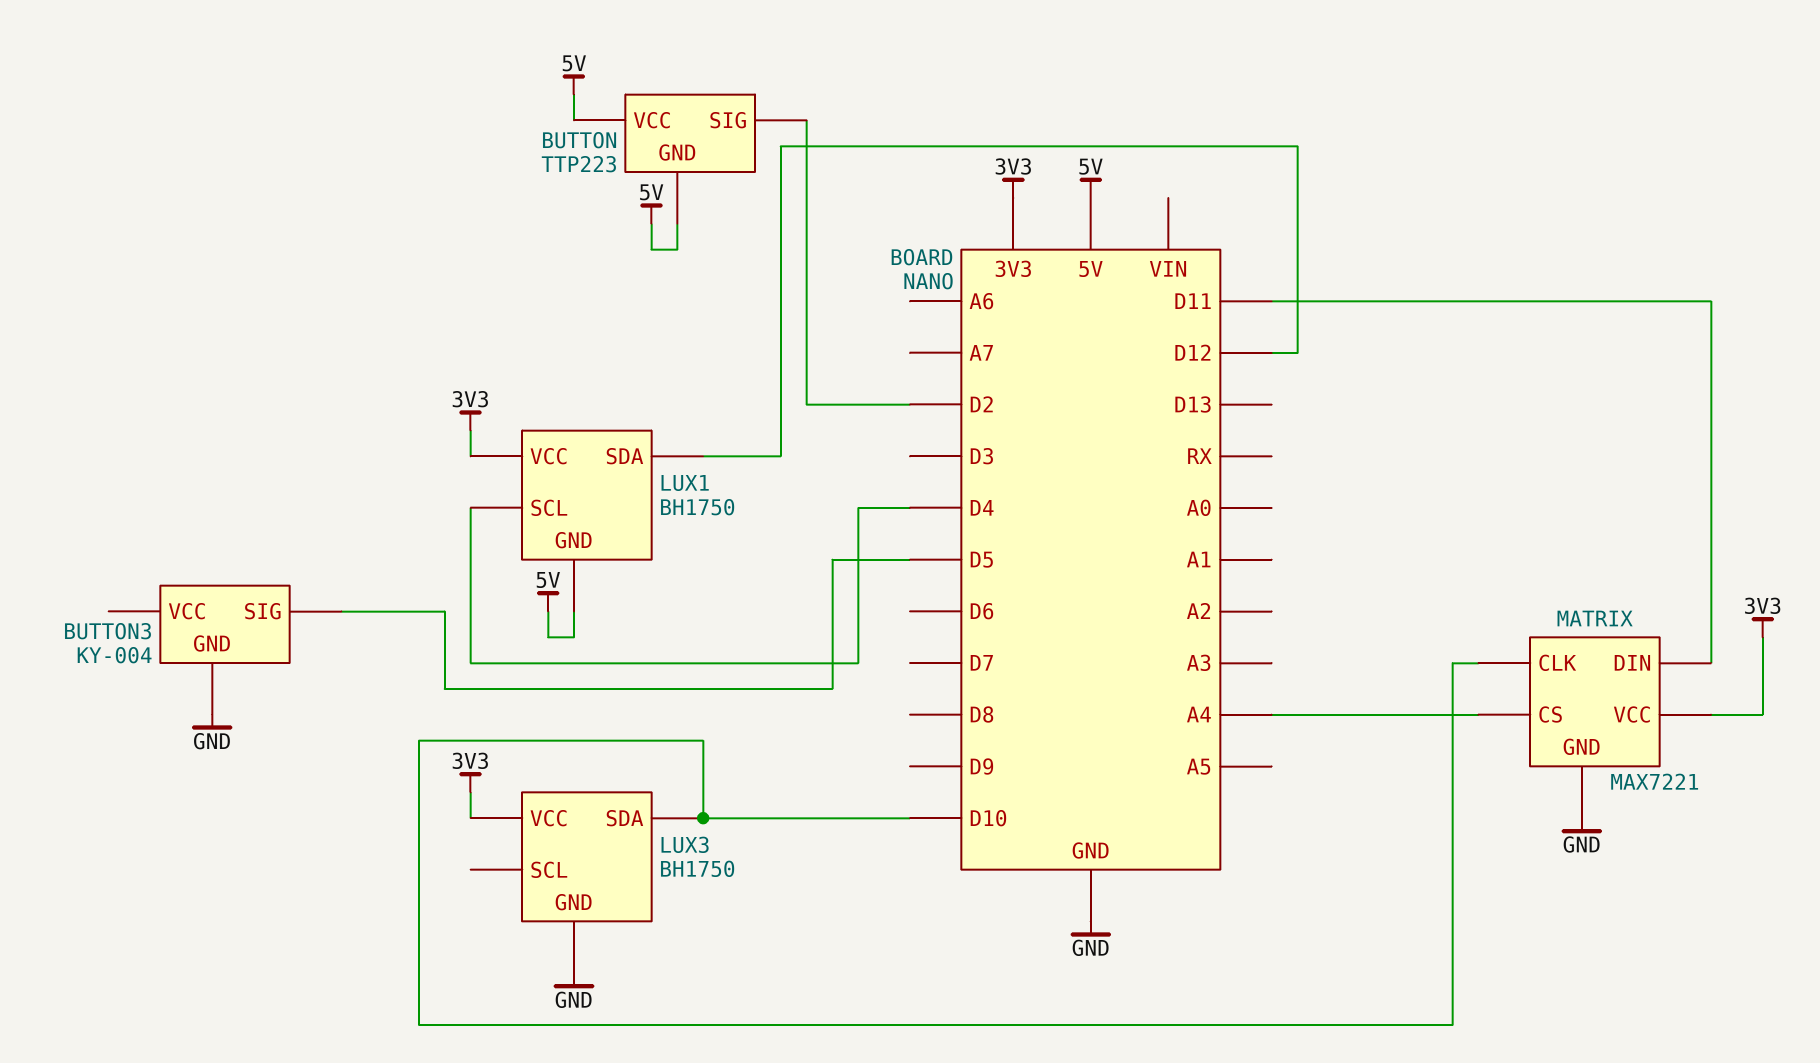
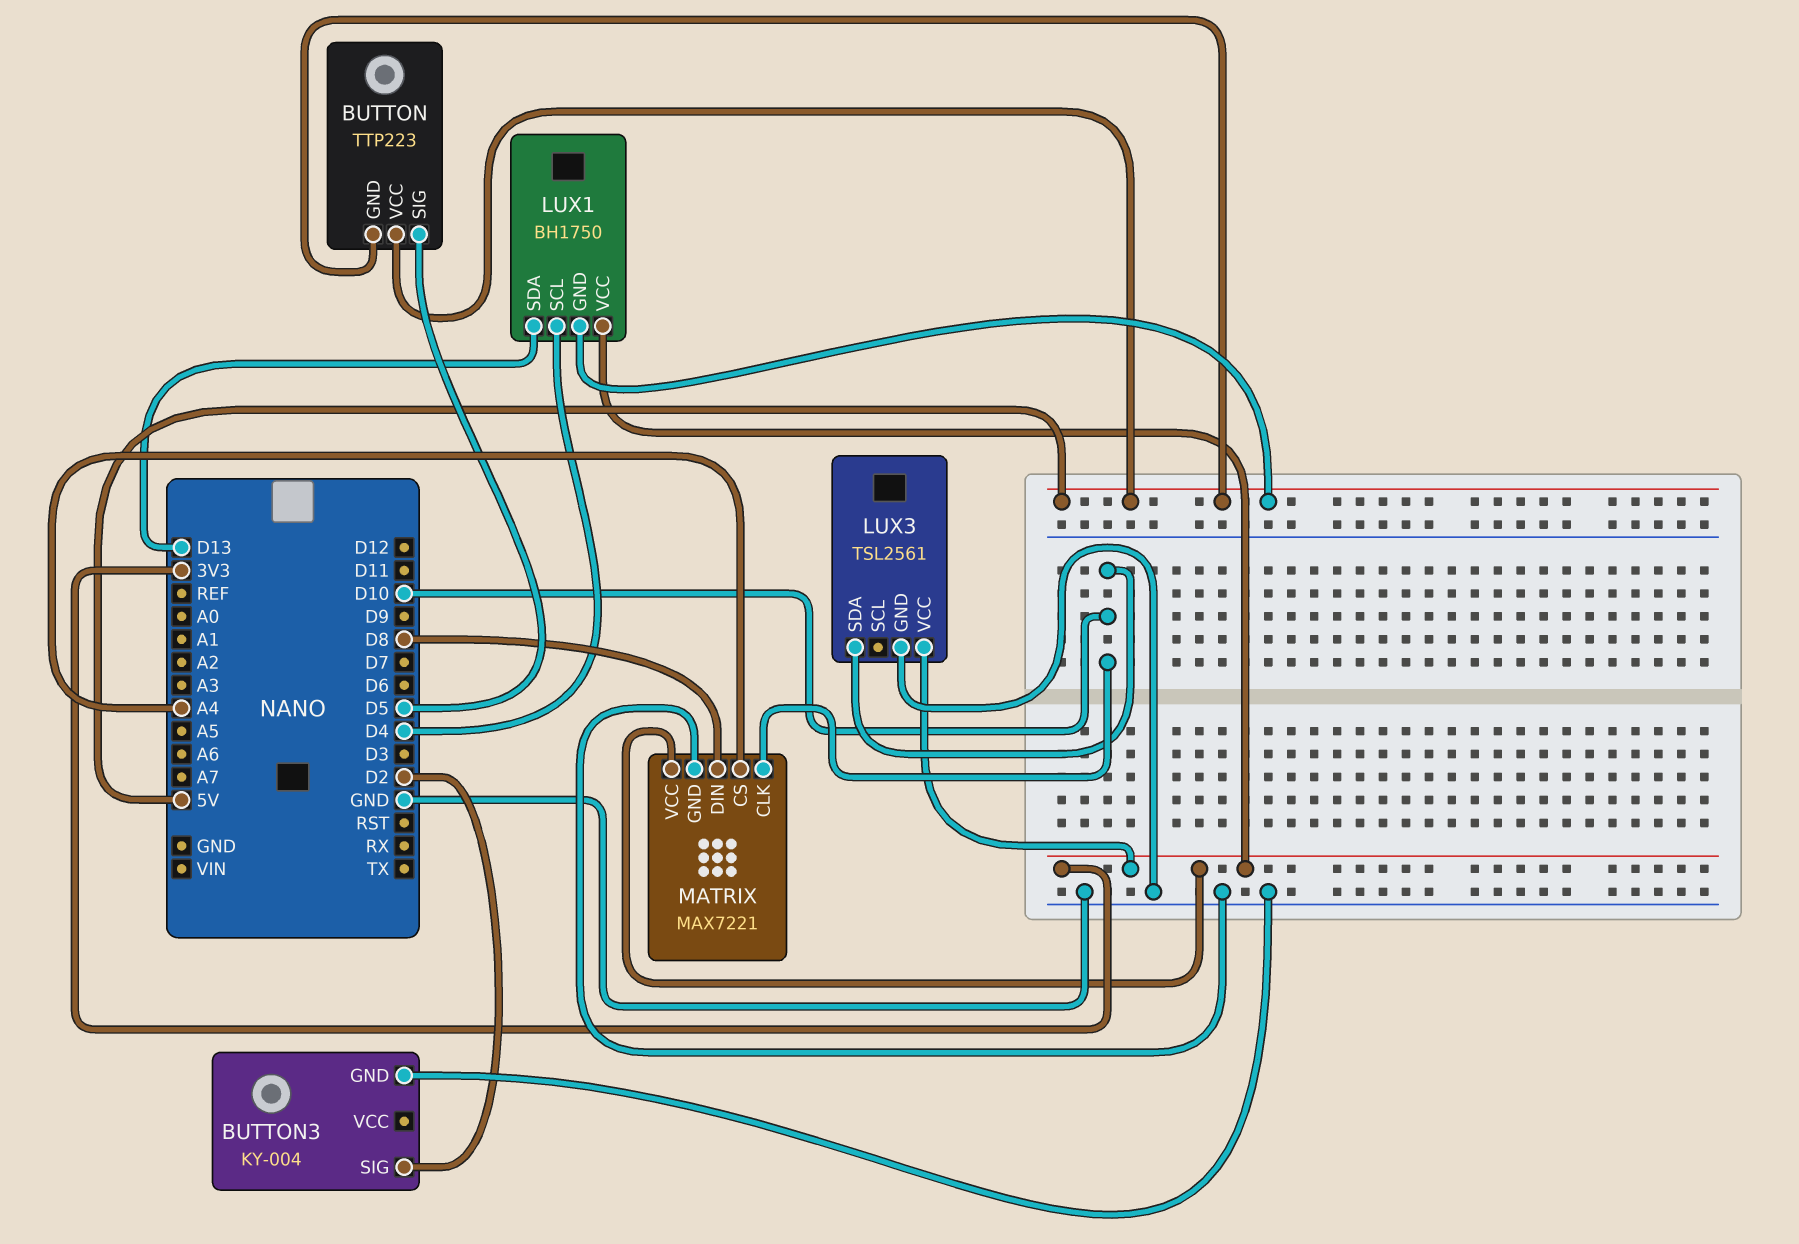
BUTTON pin SIG: D2 -> D5
BUTTON3 pin SIG: D5 -> D2
LUX1 pin SDA: D12 -> D13
LUX3: BH1750 -> TSL2561
MATRIX pin DIN: D11 -> D8

